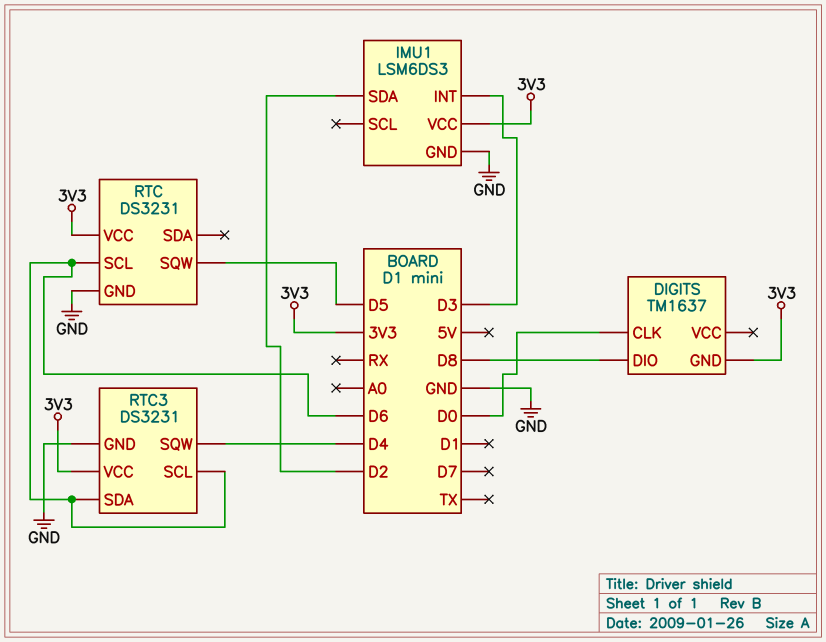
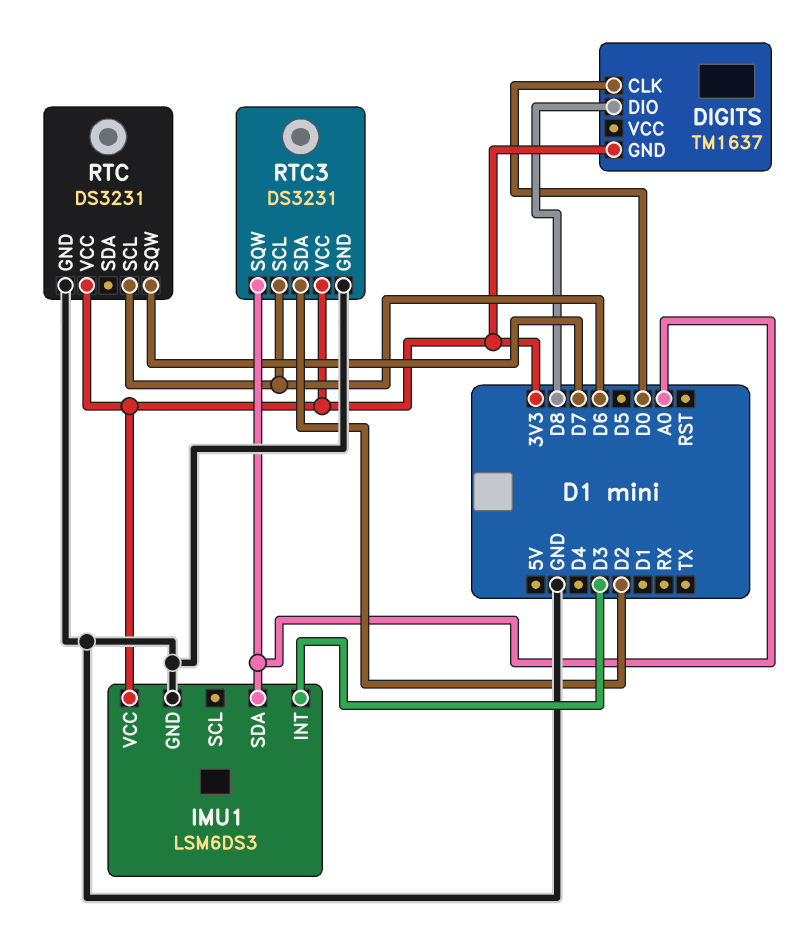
IMU1 pin SDA: D2 -> A0
RTC pin SQW: D5 -> D7
RTC3 pin SDA: D6 -> D2
RTC3 pin SQW: D4 -> A0

